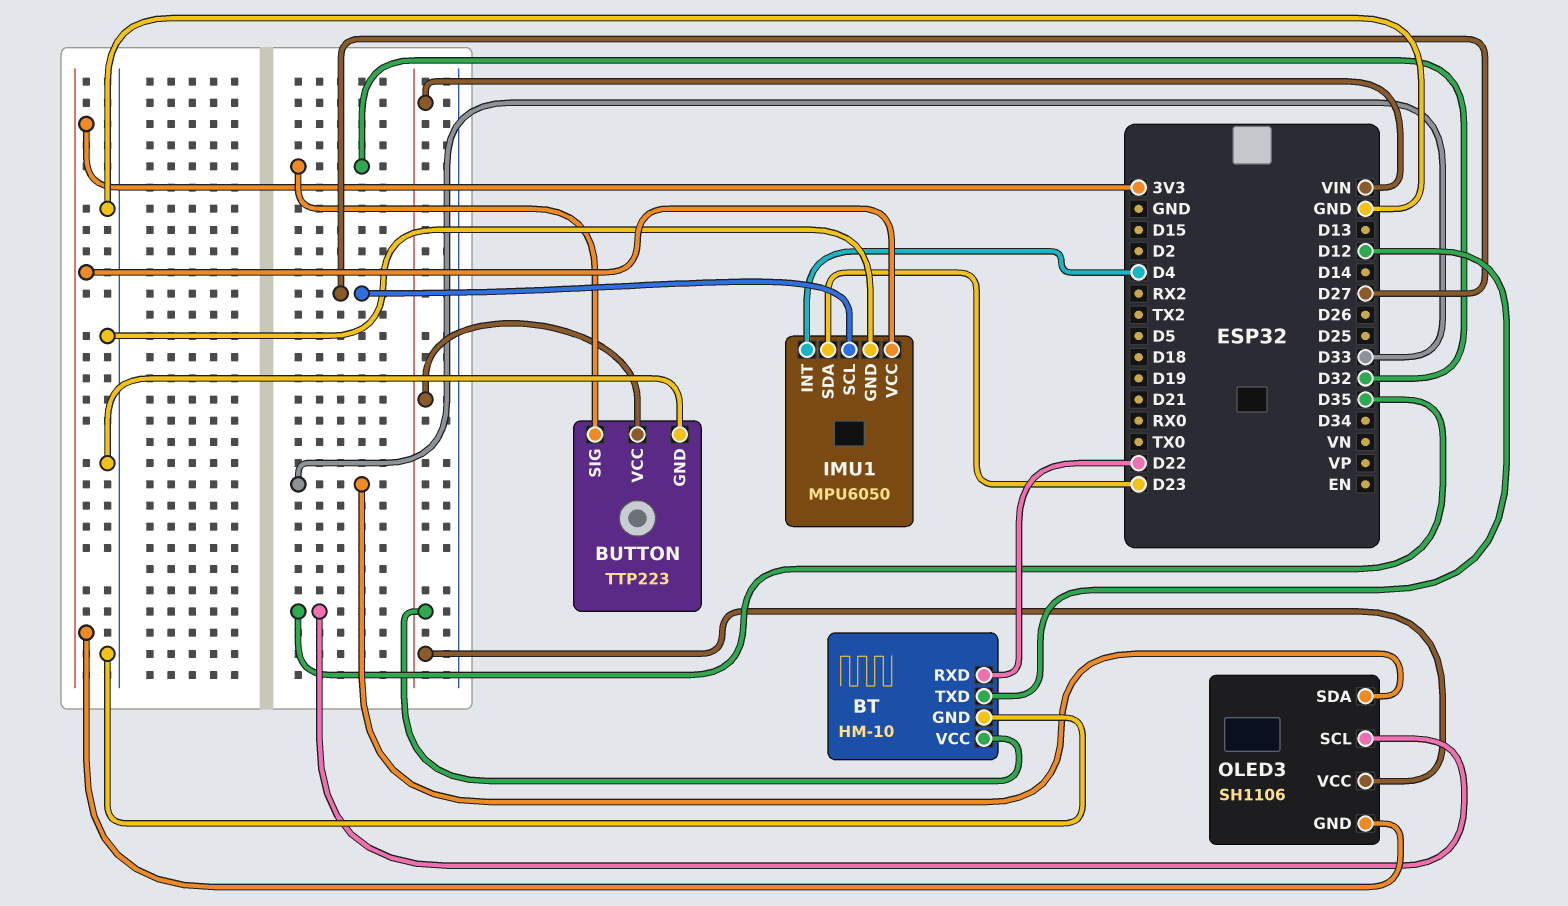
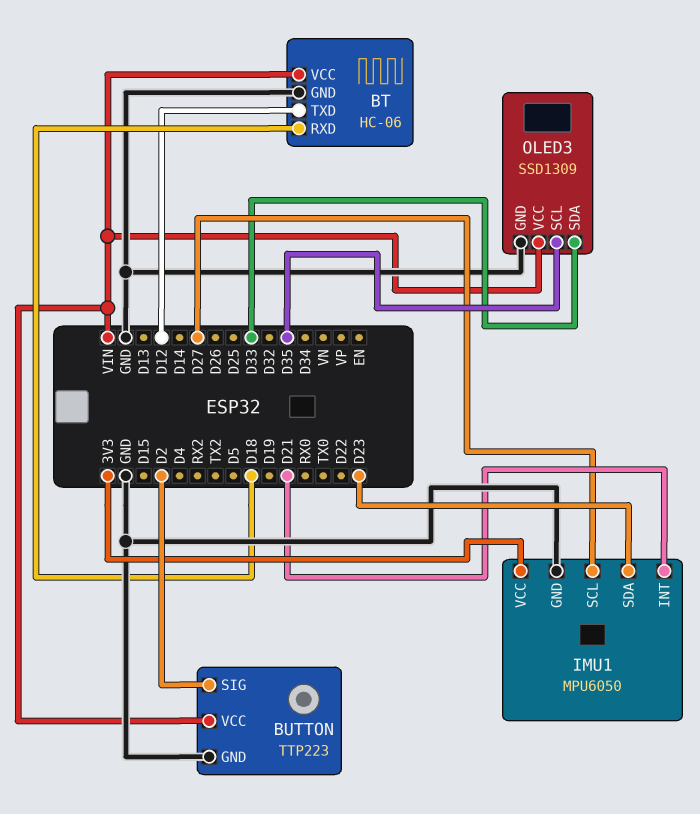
BT: HM-10 -> HC-06
BT pin RXD: D22 -> D18
BUTTON pin SIG: D32 -> D2
IMU1 pin INT: D4 -> D21
OLED3: SH1106 -> SSD1309
OLED3 pin GND: 3V3 -> GND

